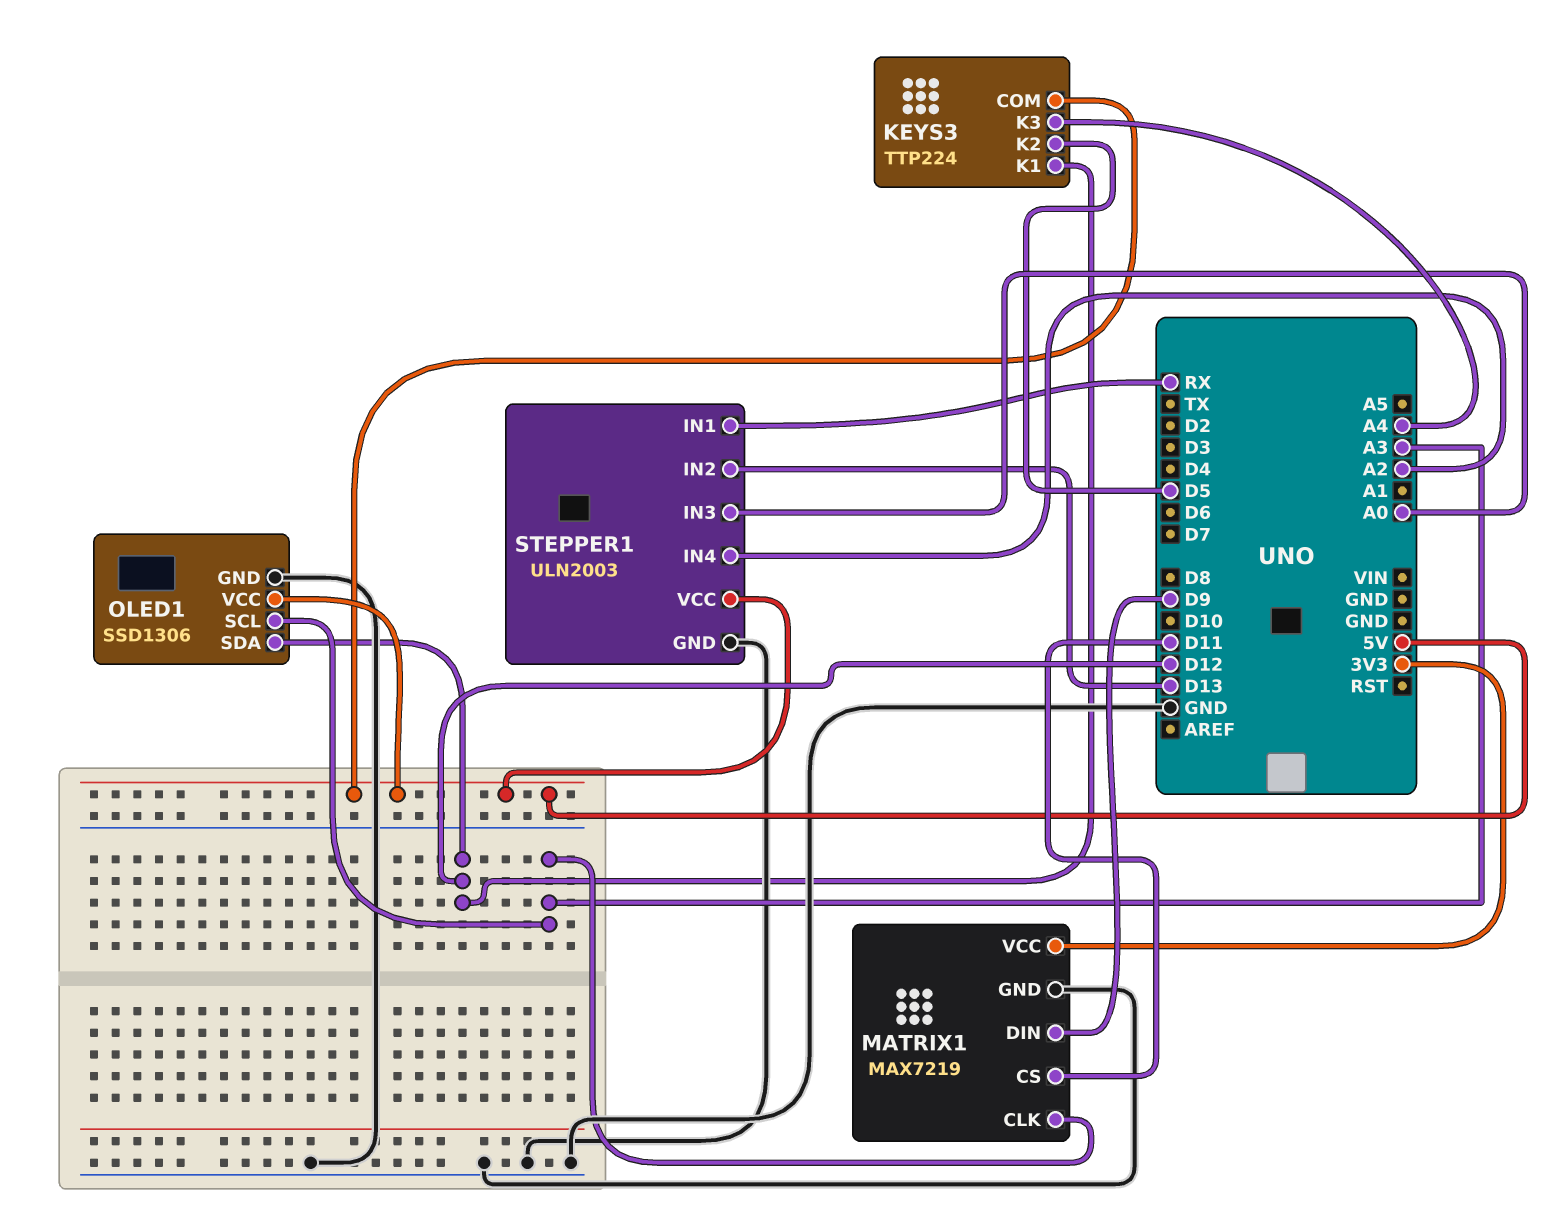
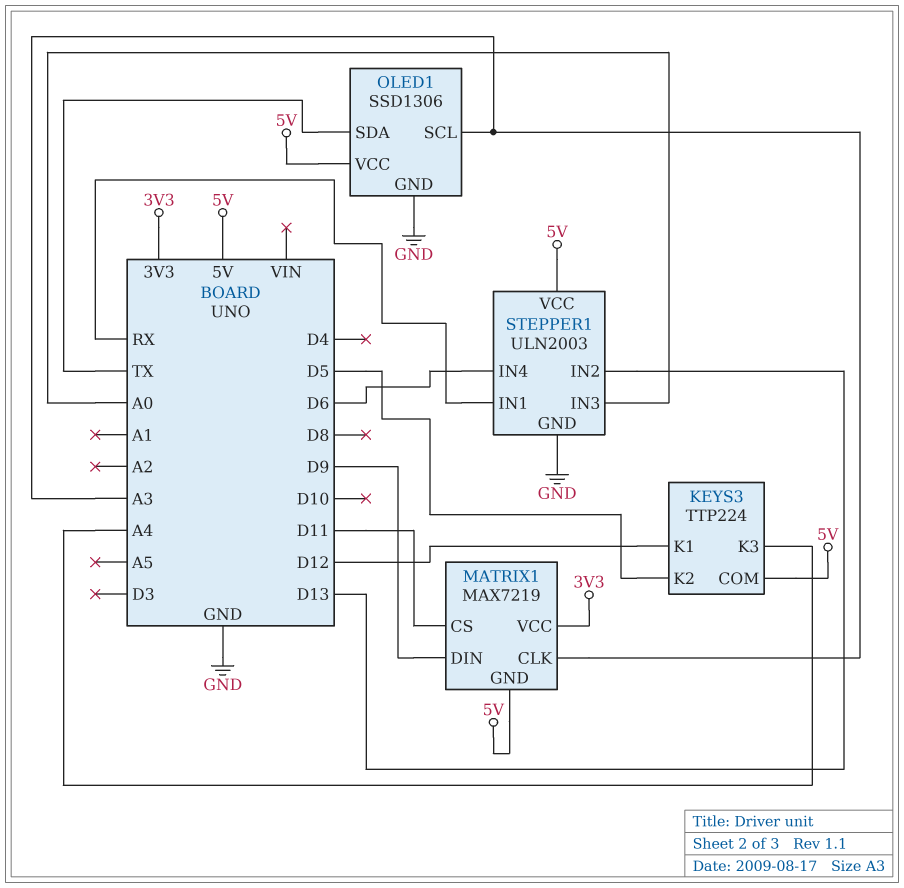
MATRIX1 pin GND: GND -> 5V
OLED1 pin SDA: D12 -> TX
STEPPER1 pin IN4: A2 -> D6

